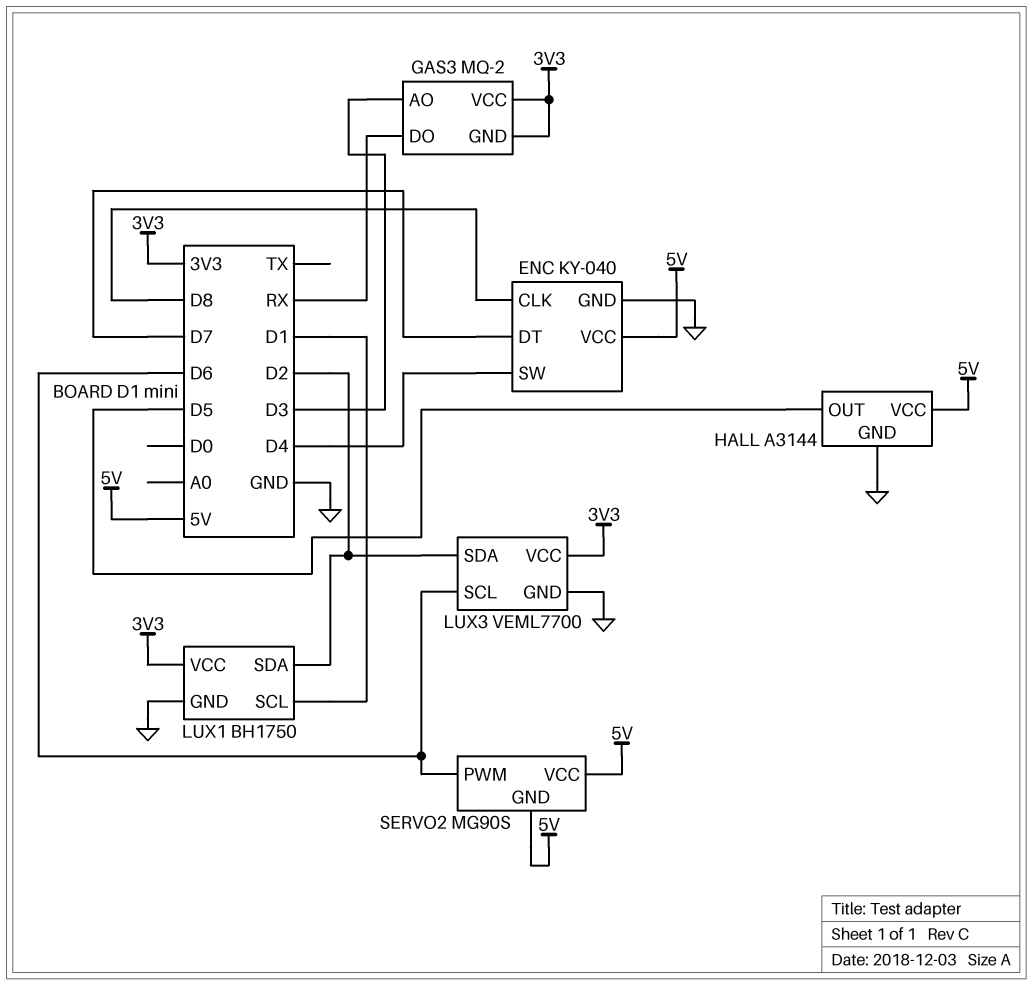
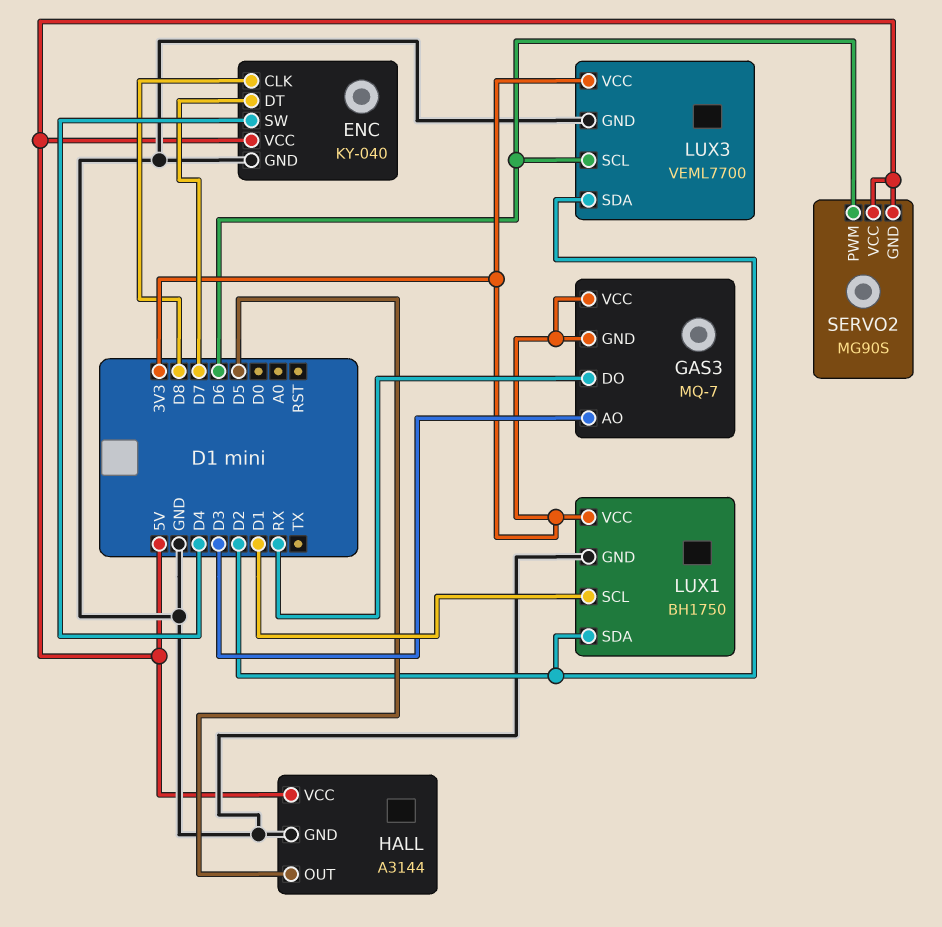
GAS3: MQ-2 -> MQ-7

